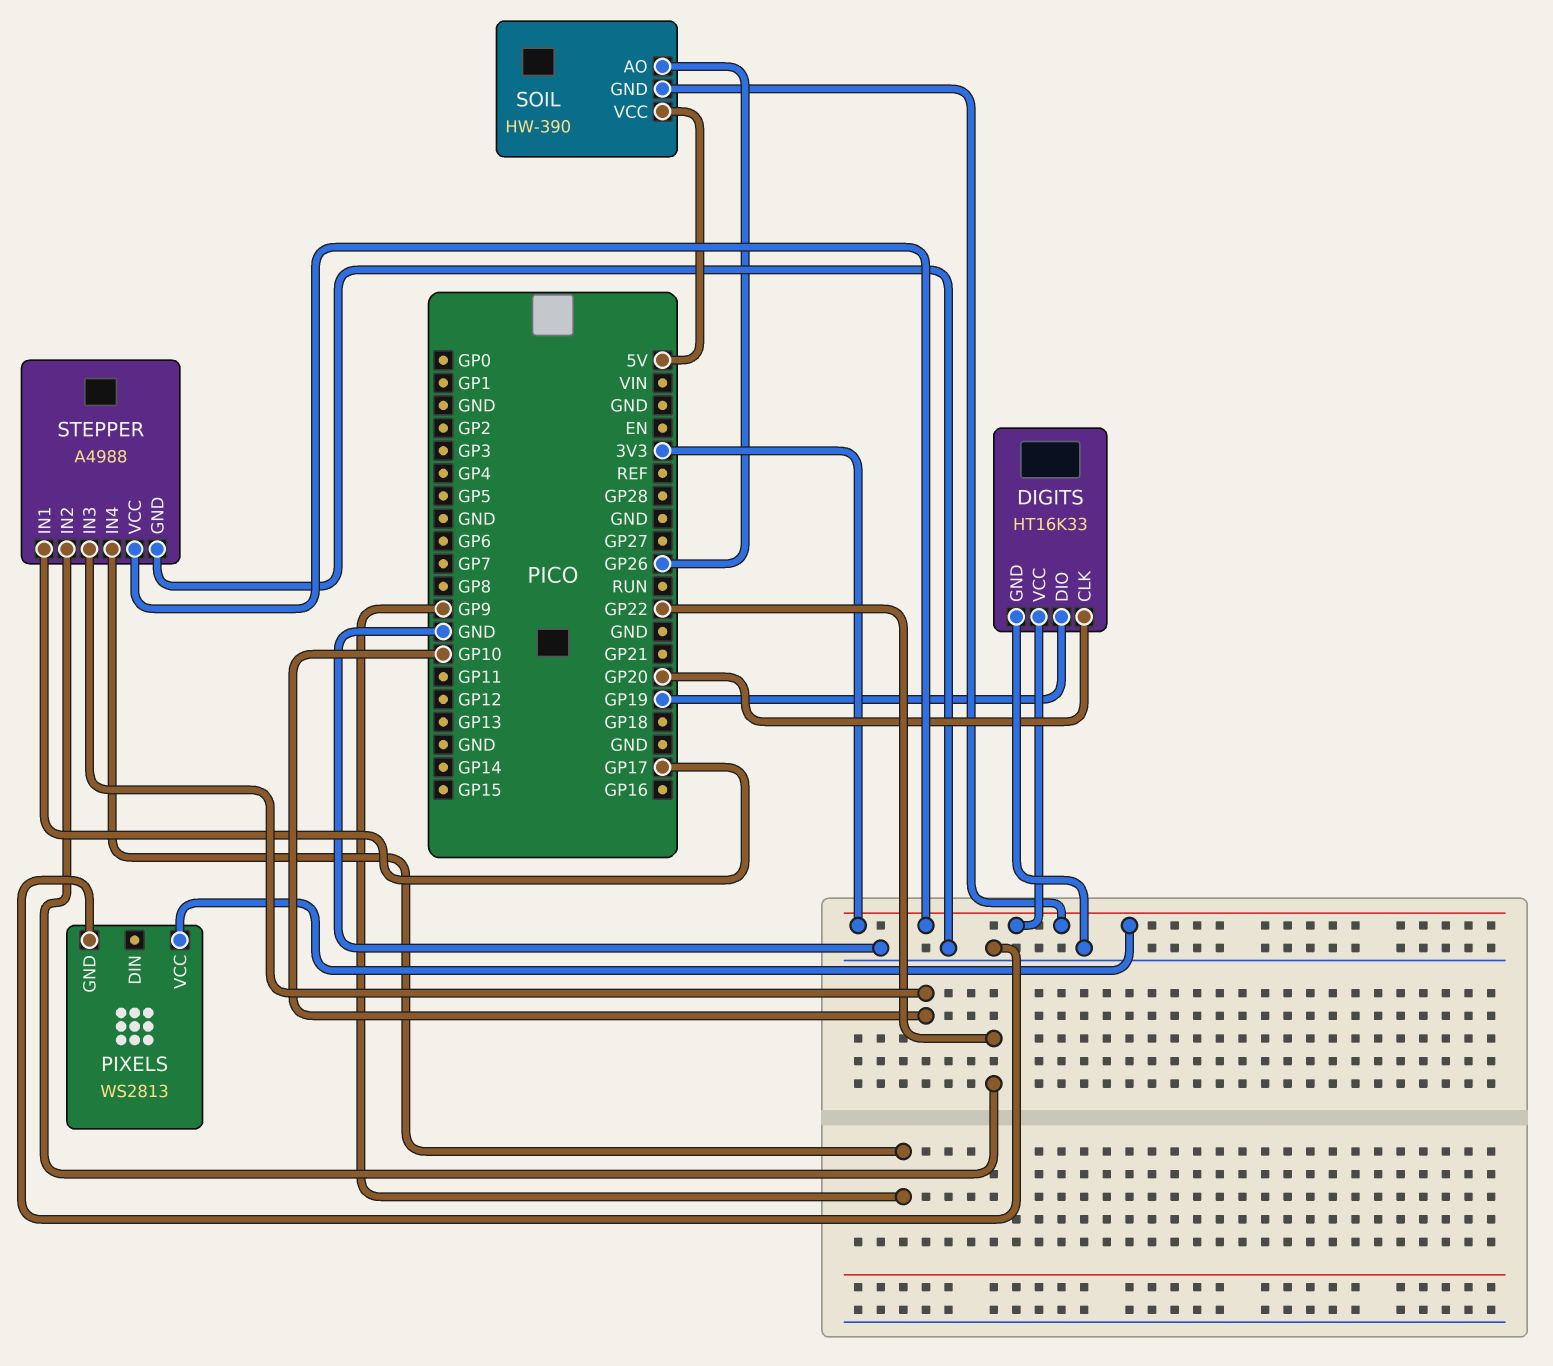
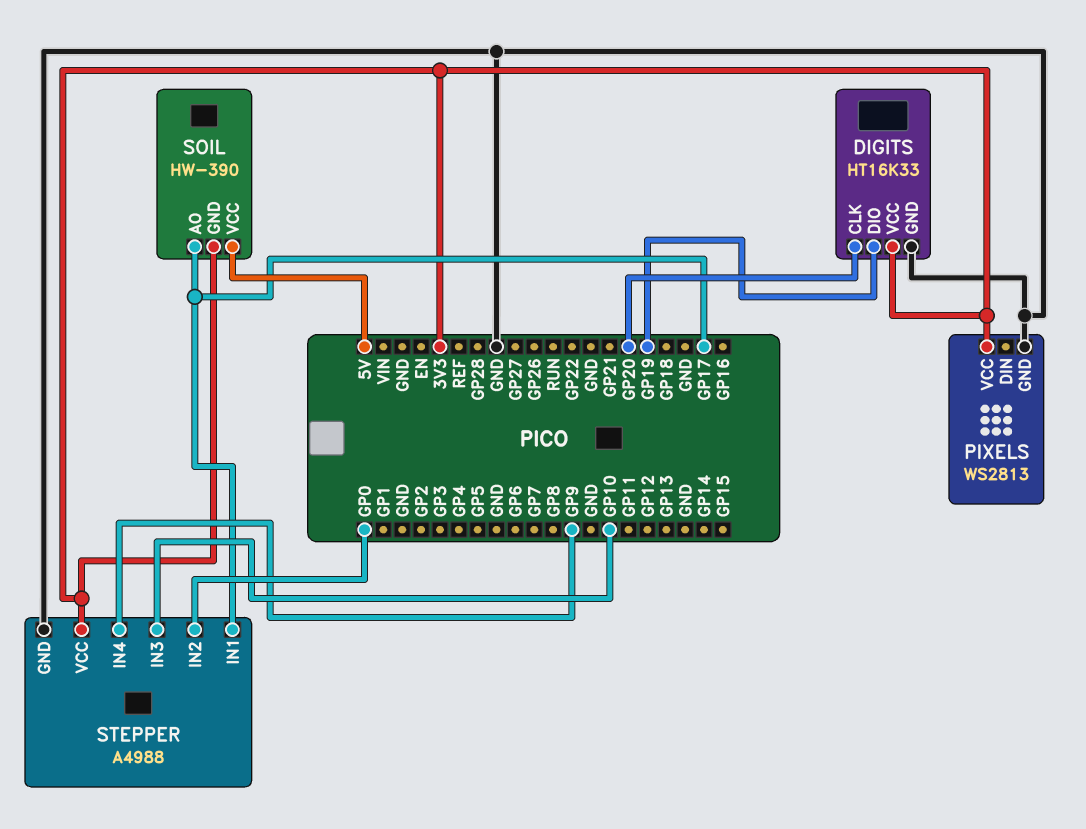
SOIL pin AO: GP26 -> GP17
STEPPER pin IN2: GP22 -> GP0

